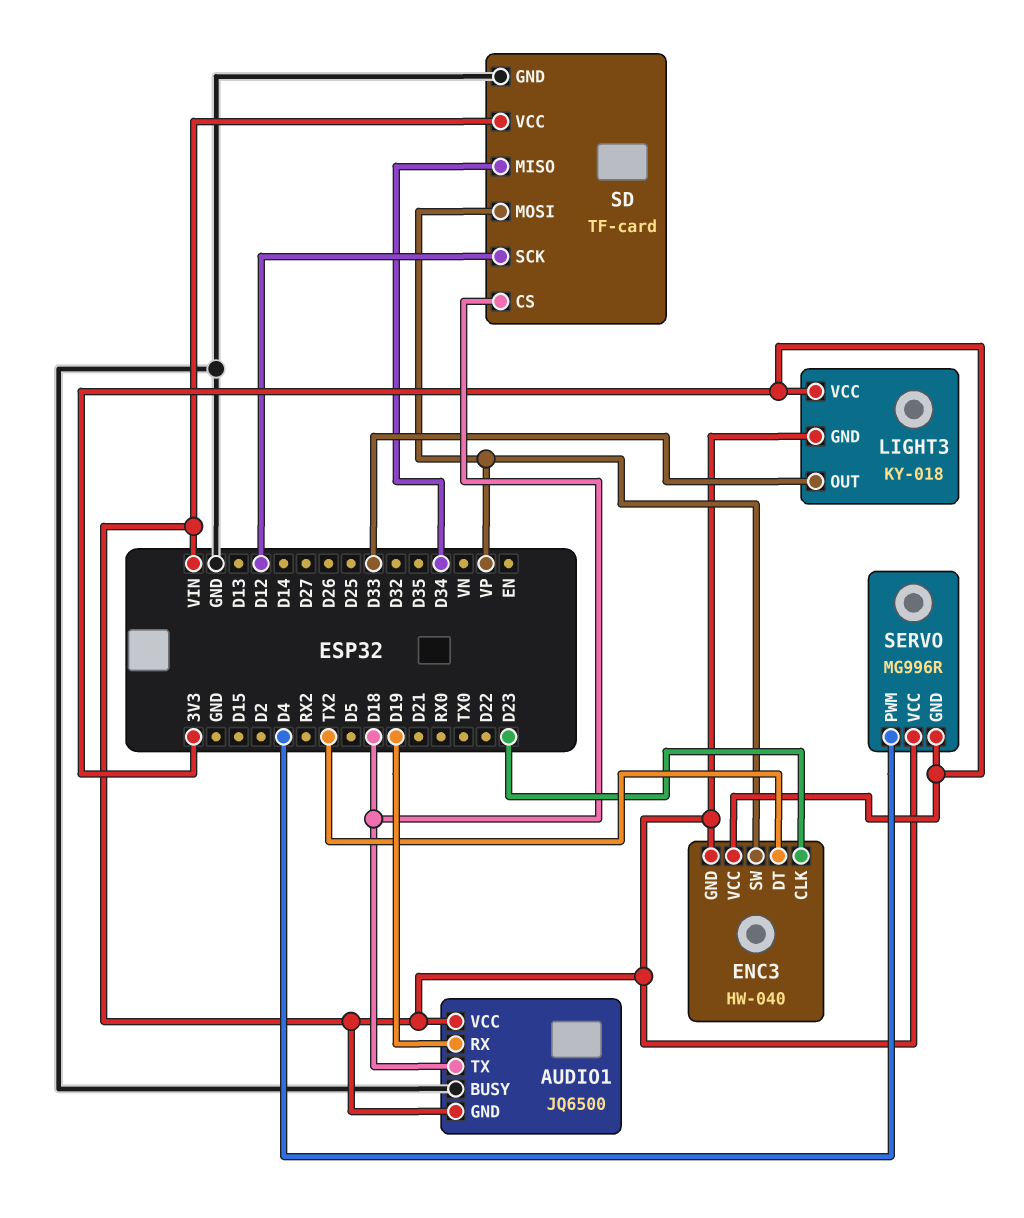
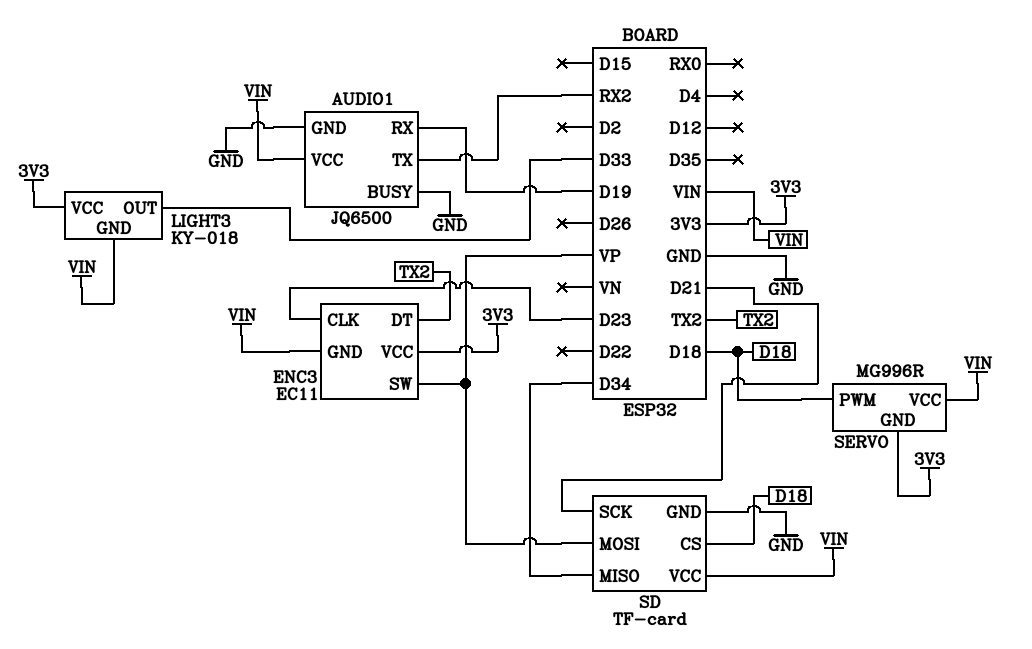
AUDIO1 pin GND: VIN -> GND
AUDIO1 pin TX: D18 -> RX2
ENC3: HW-040 -> EC11
SD pin SCK: D12 -> D21
SERVO pin PWM: D4 -> D18

